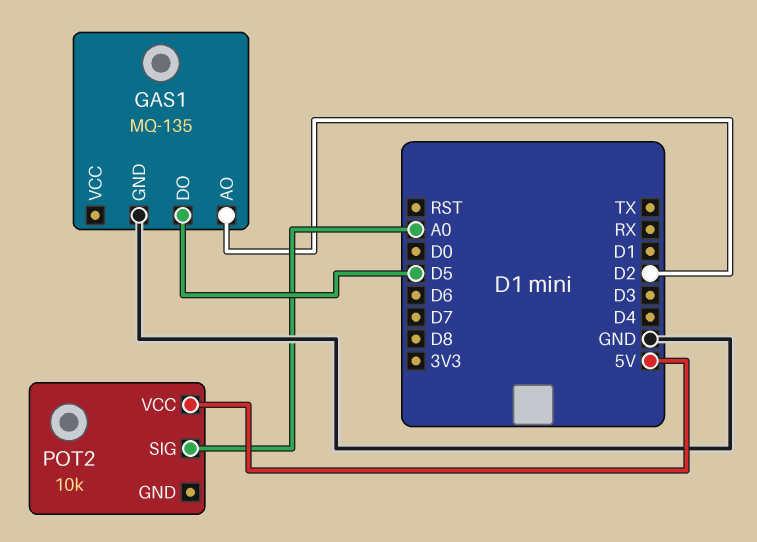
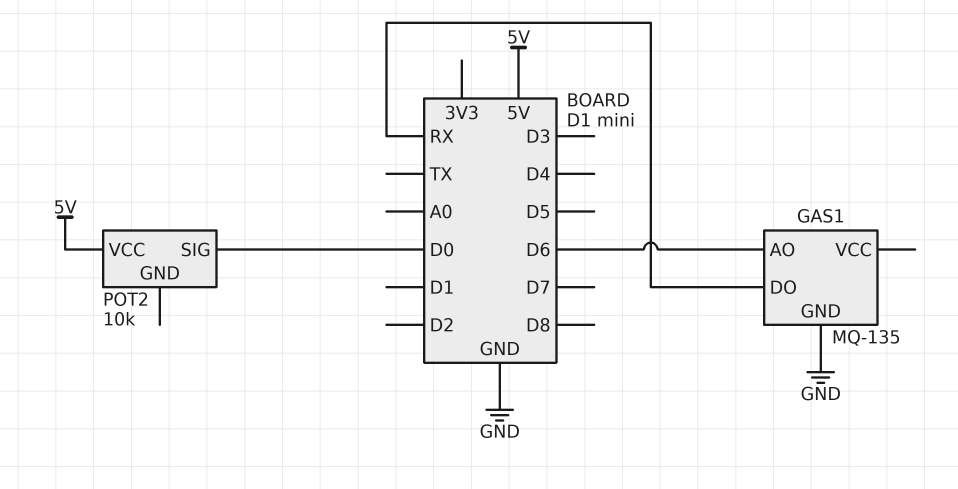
GAS1 pin AO: D2 -> D6
GAS1 pin DO: D5 -> RX
POT2 pin SIG: A0 -> D0

